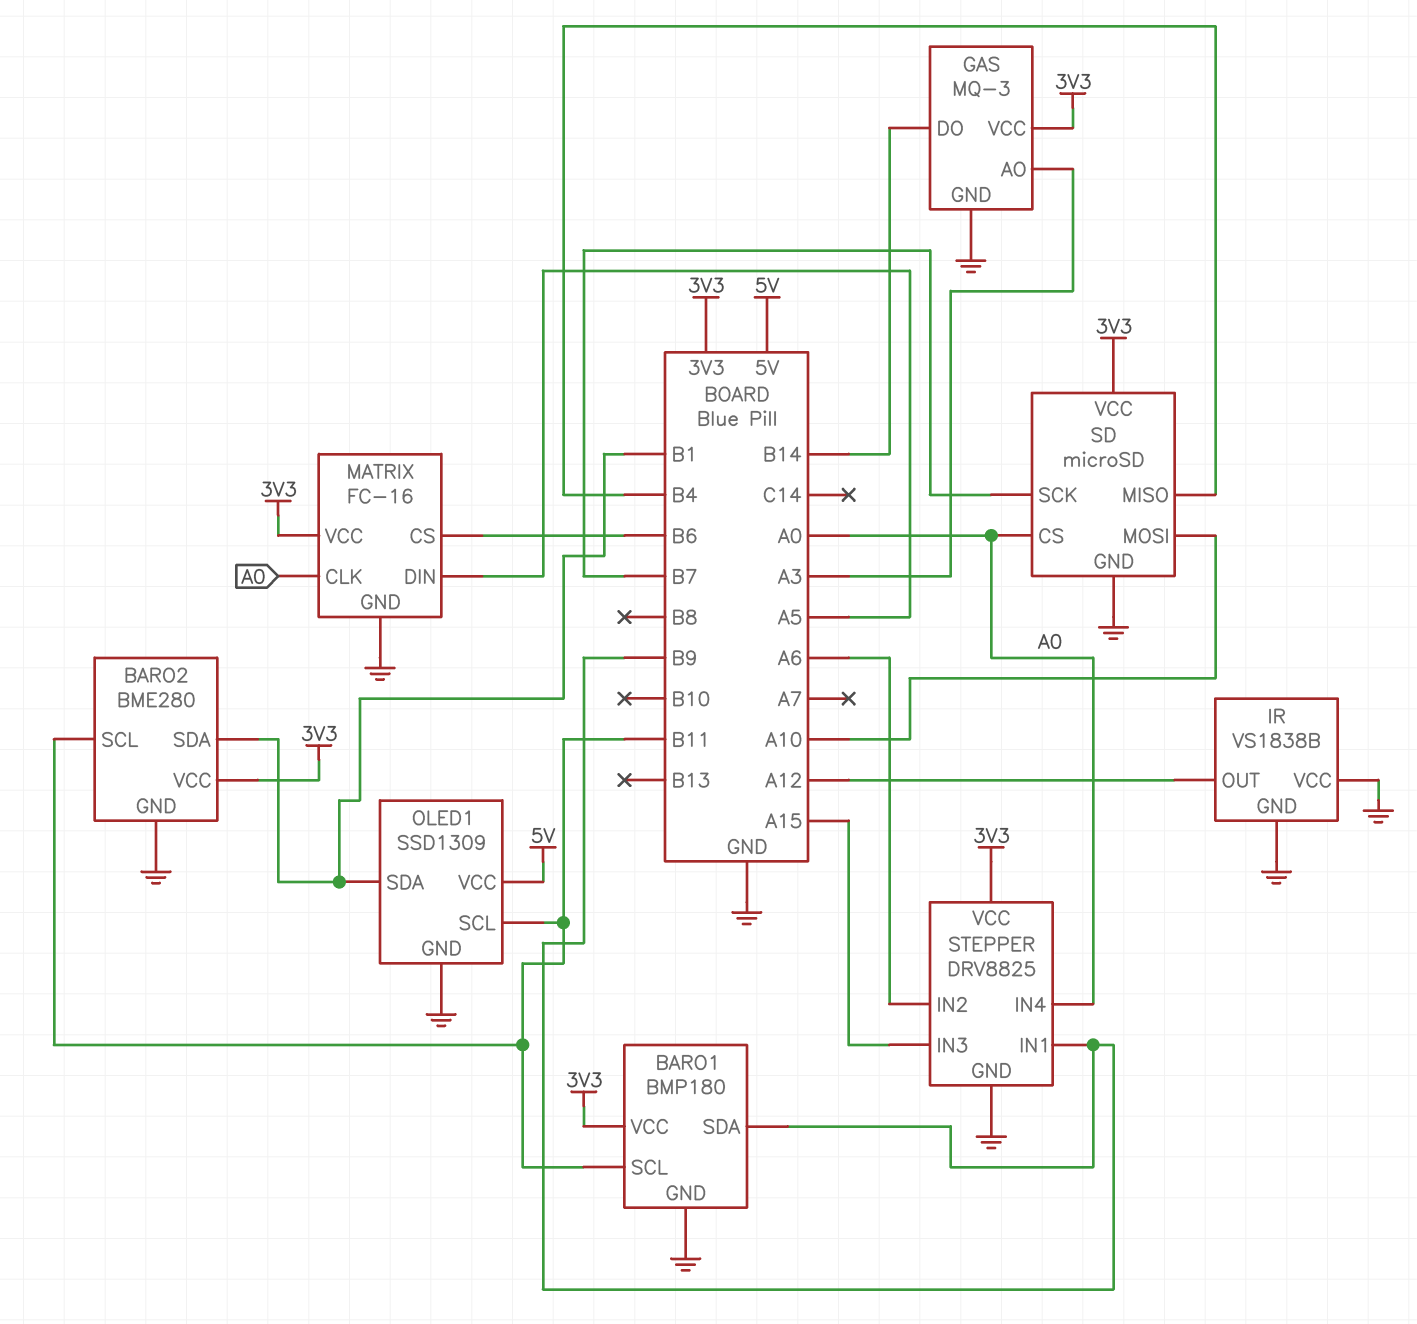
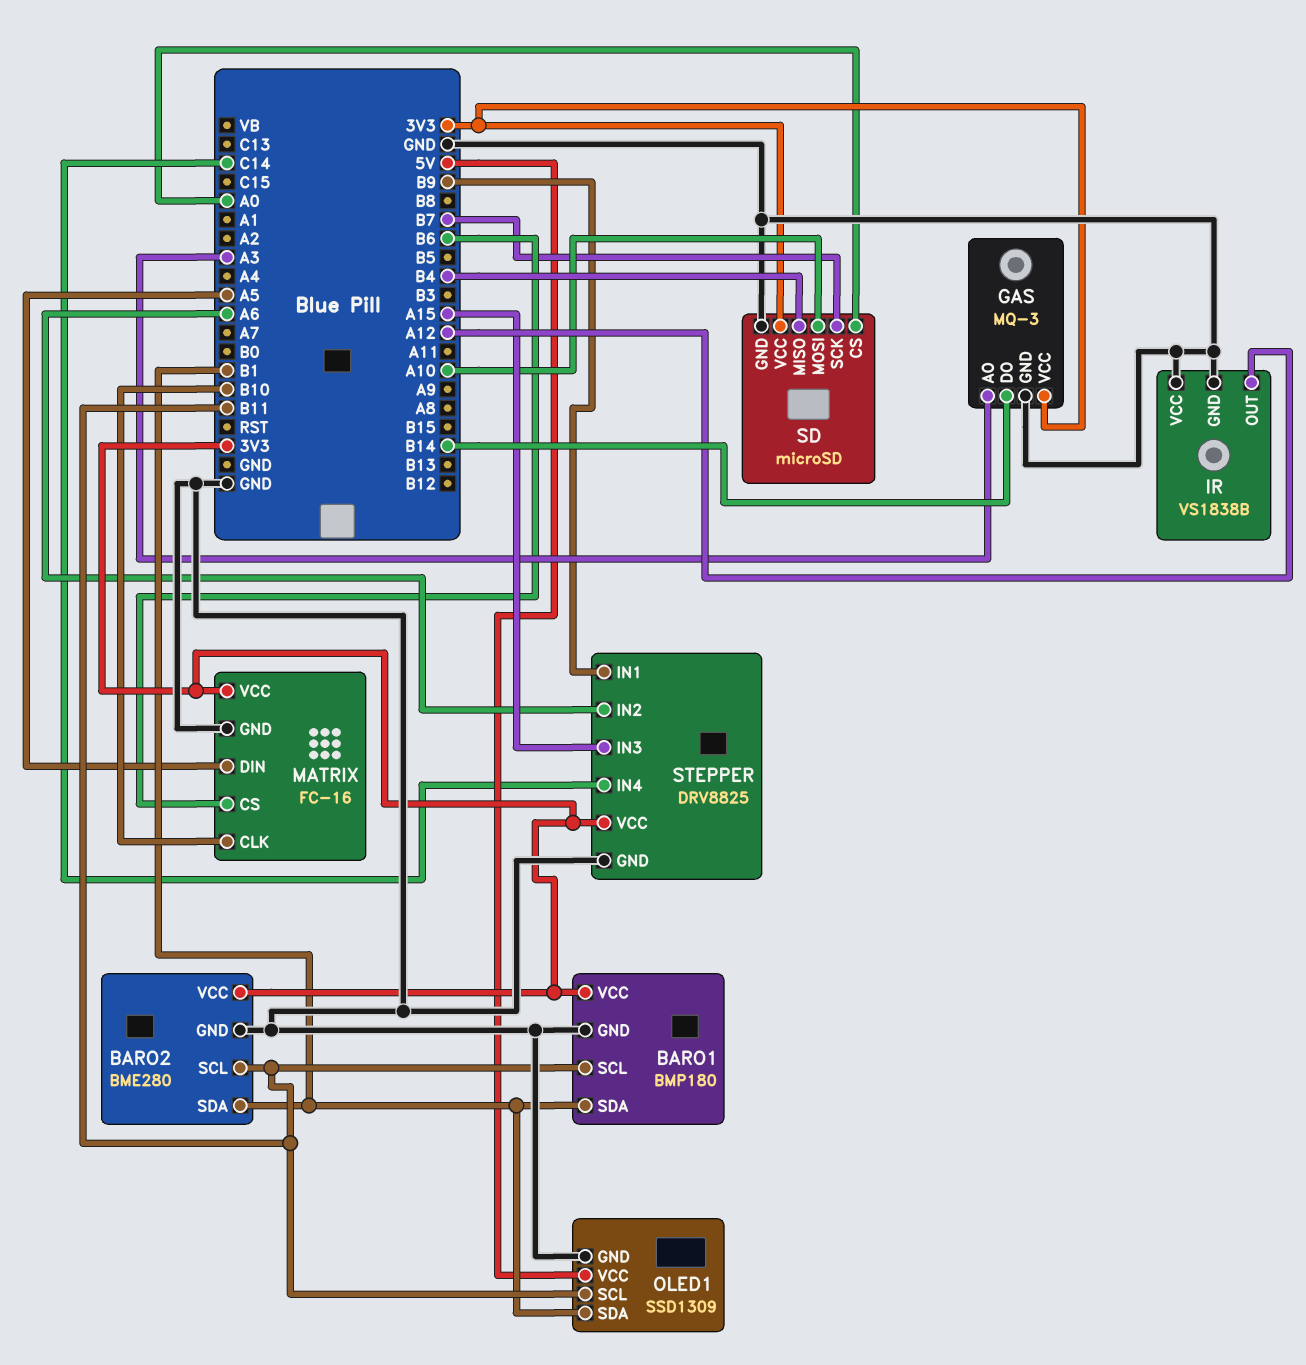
BARO1 pin SDA: B9 -> B1
MATRIX pin CLK: A0 -> B10
STEPPER pin IN4: A0 -> C14

